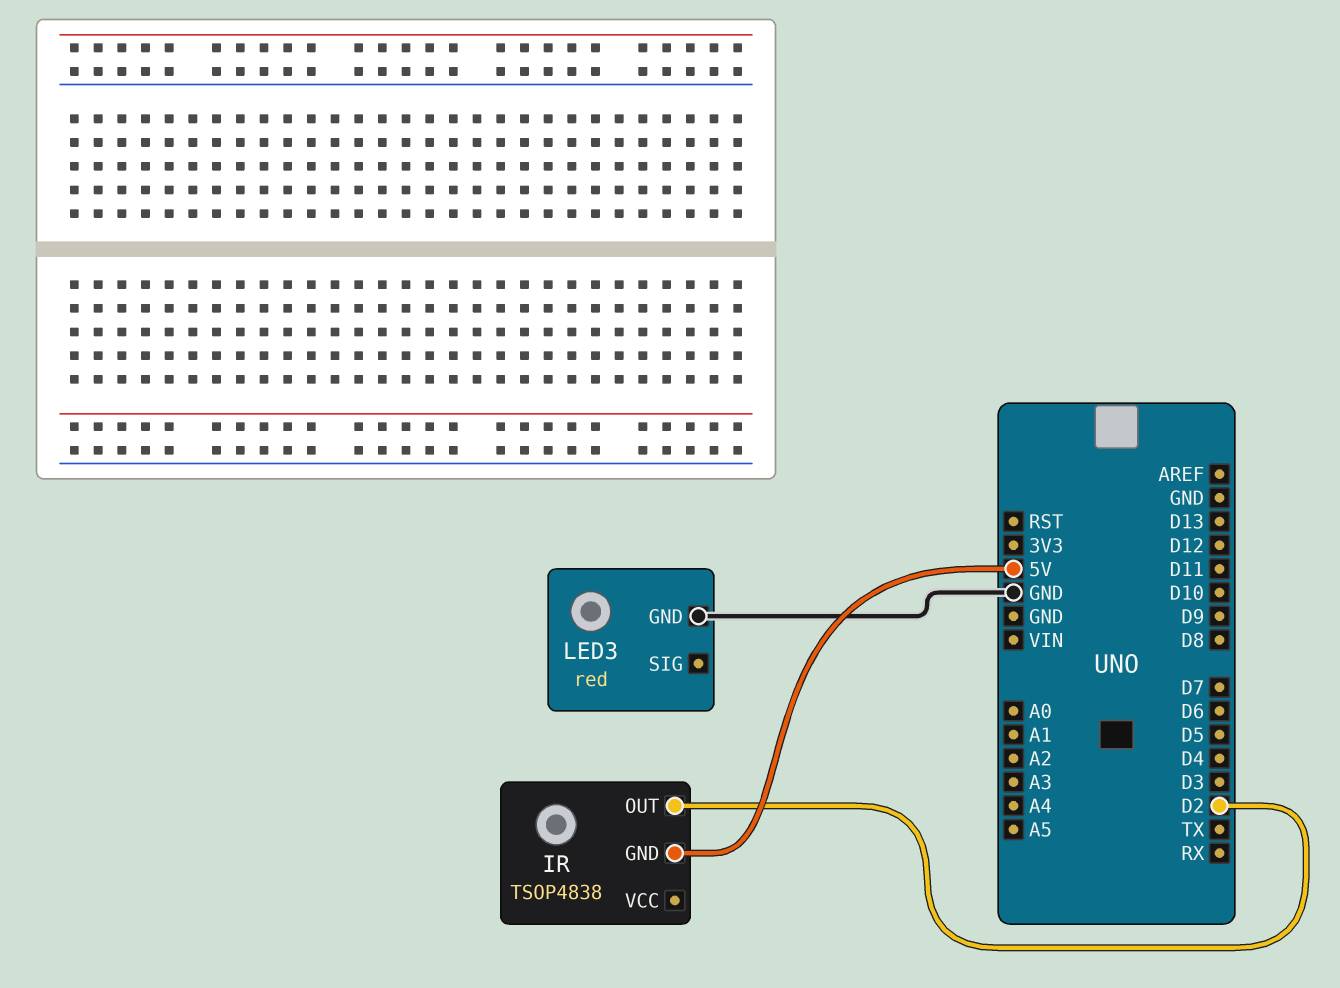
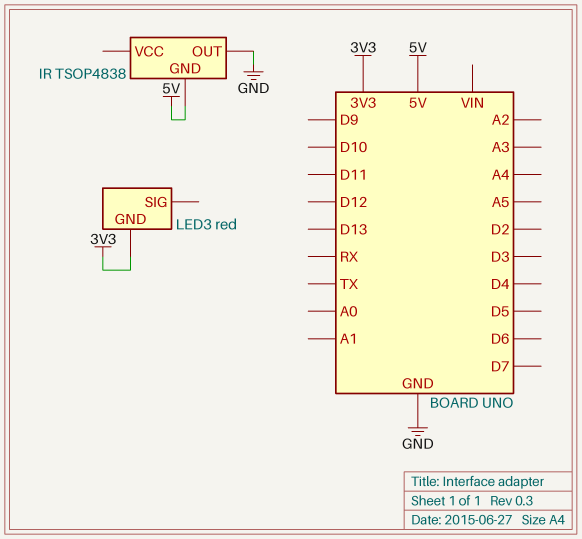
IR pin OUT: D2 -> GND
LED3 pin GND: GND -> 3V3

